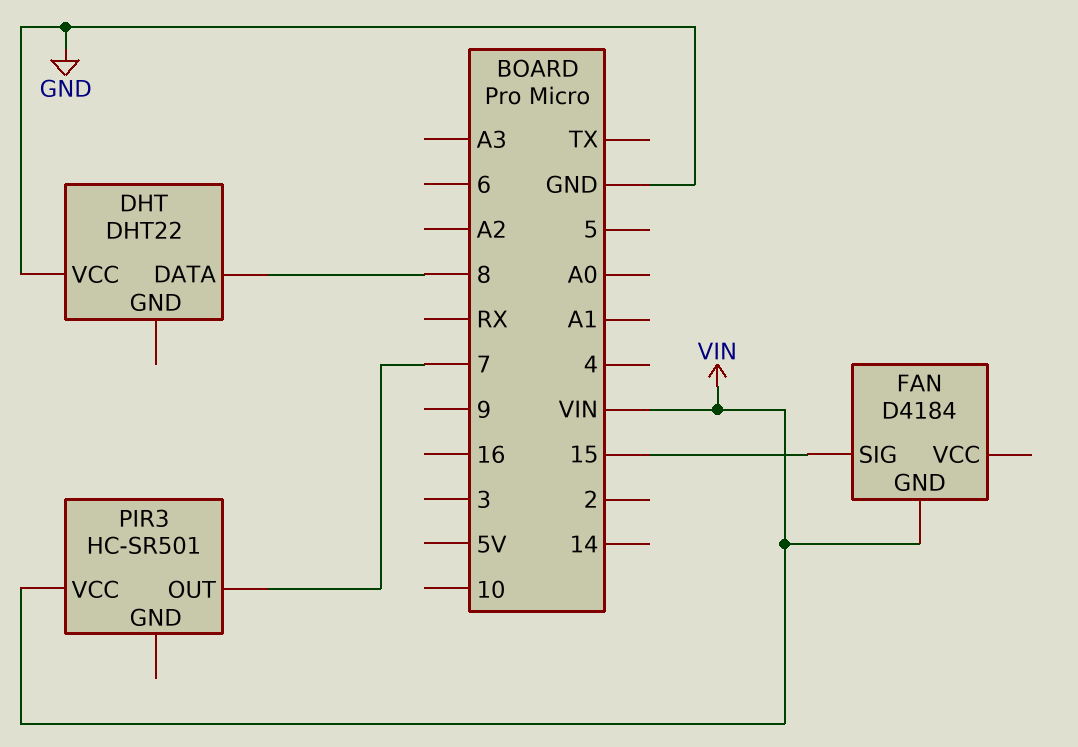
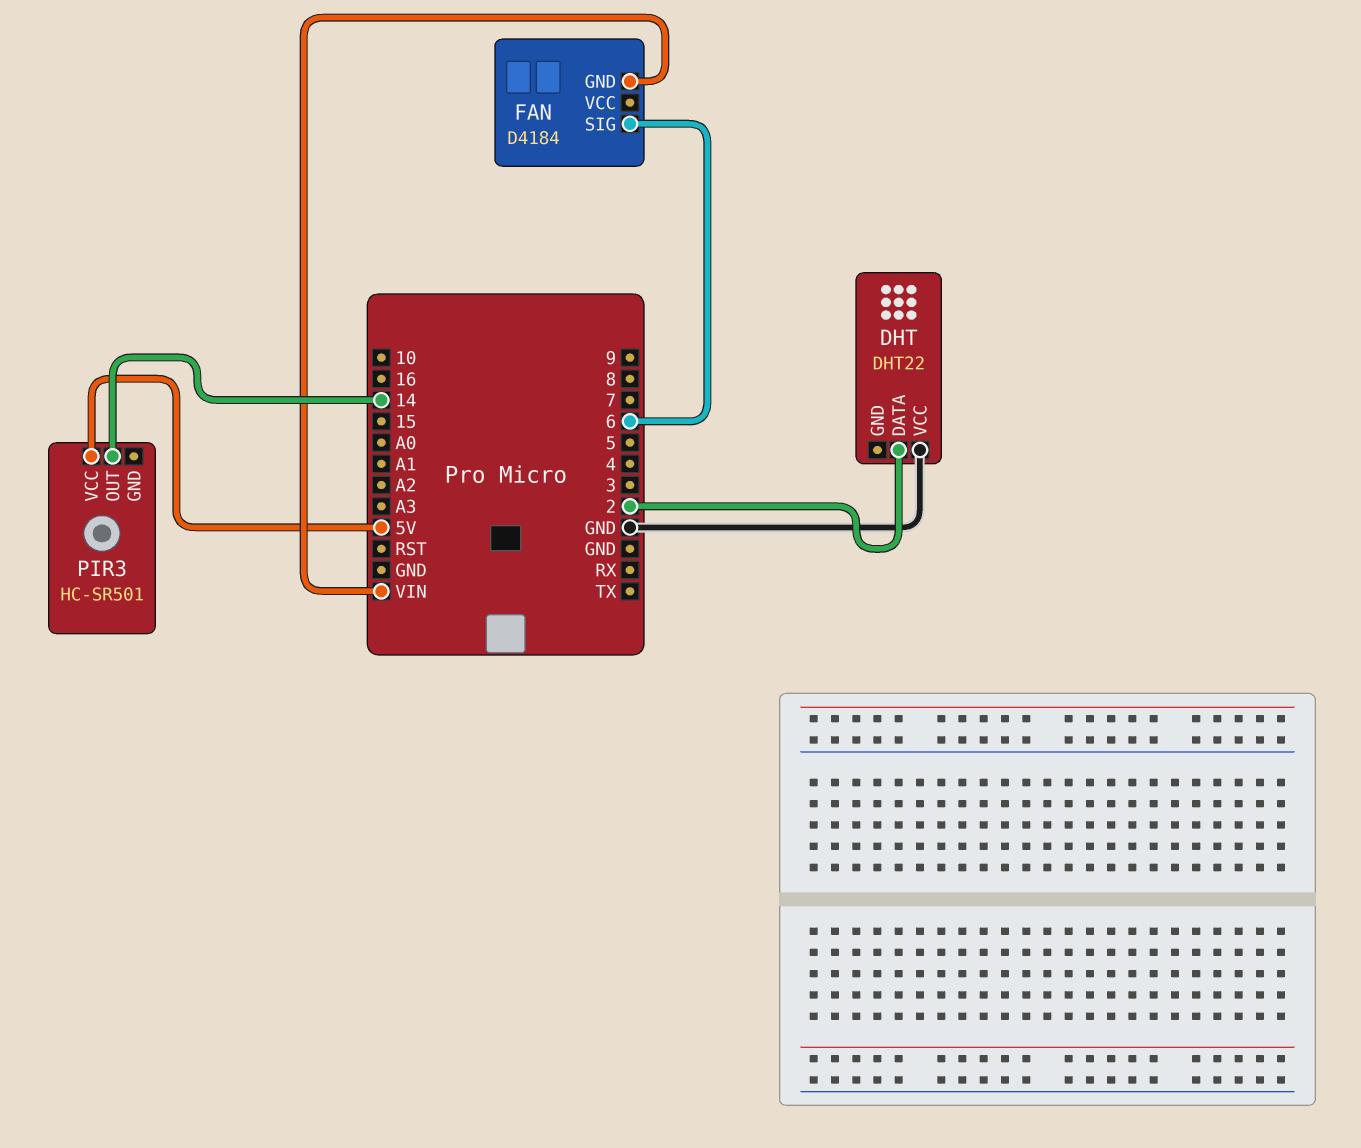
DHT pin DATA: 8 -> 2
FAN pin SIG: 15 -> 6
PIR3 pin OUT: 7 -> 14
PIR3 pin VCC: VIN -> 5V

